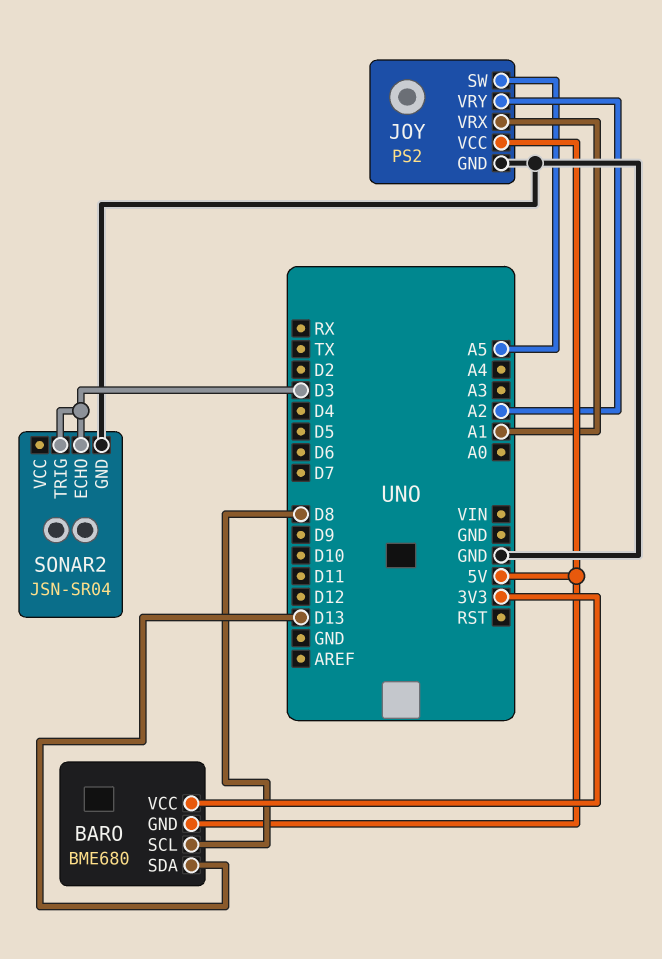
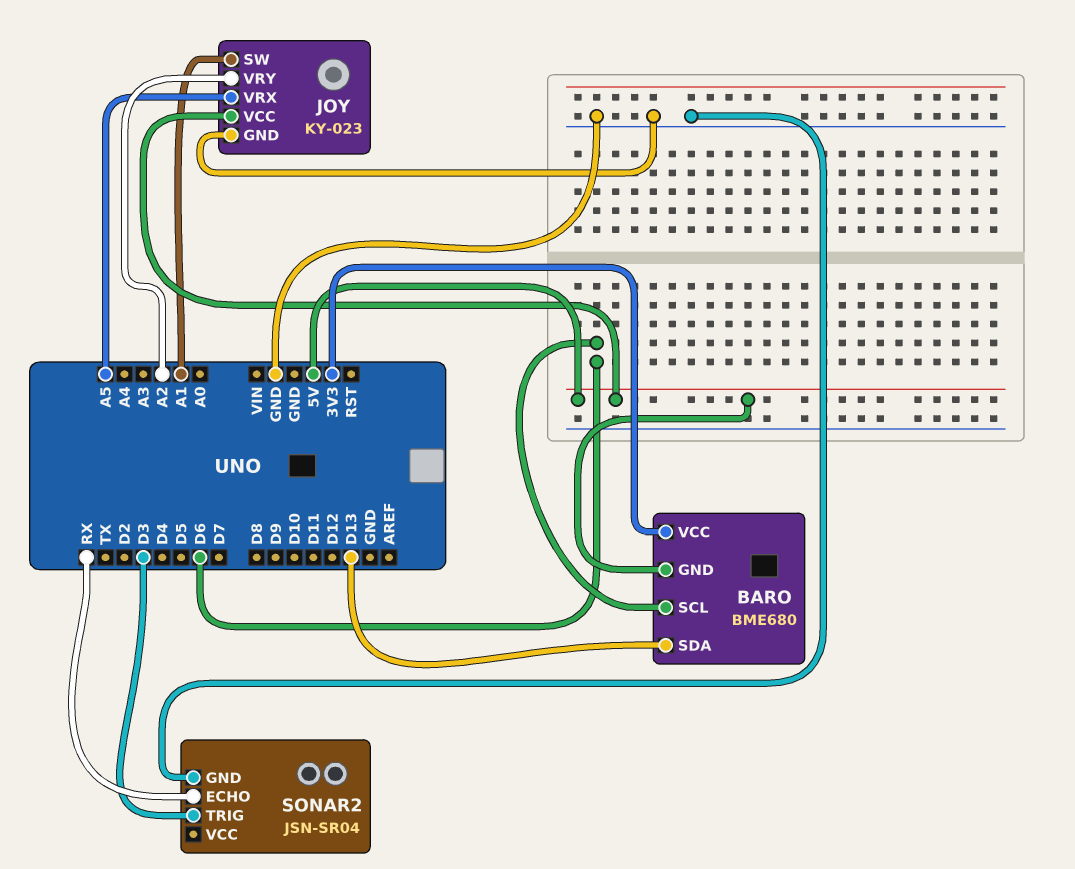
BARO pin SCL: D8 -> D6
JOY: PS2 -> KY-023
JOY pin SW: A5 -> A1
JOY pin VRX: A1 -> A5
SONAR2 pin ECHO: D3 -> RX

